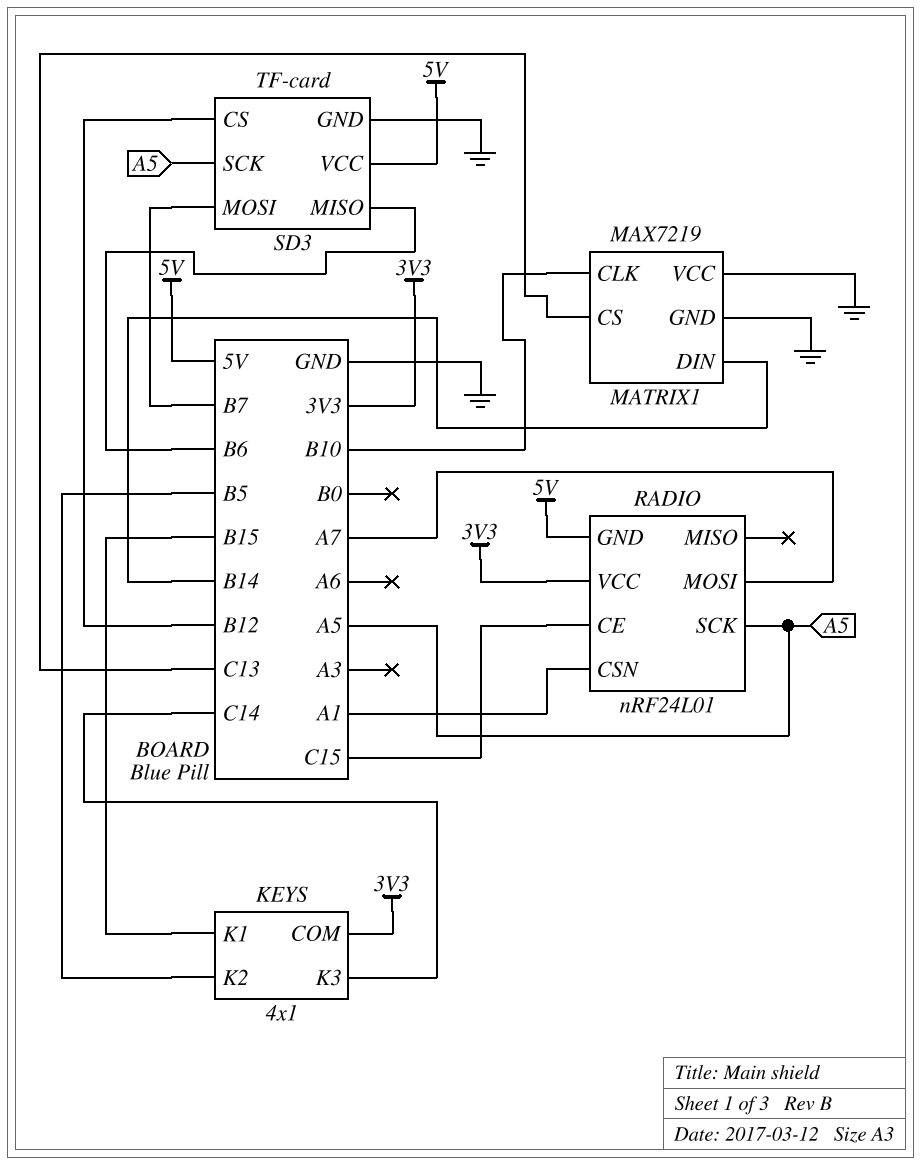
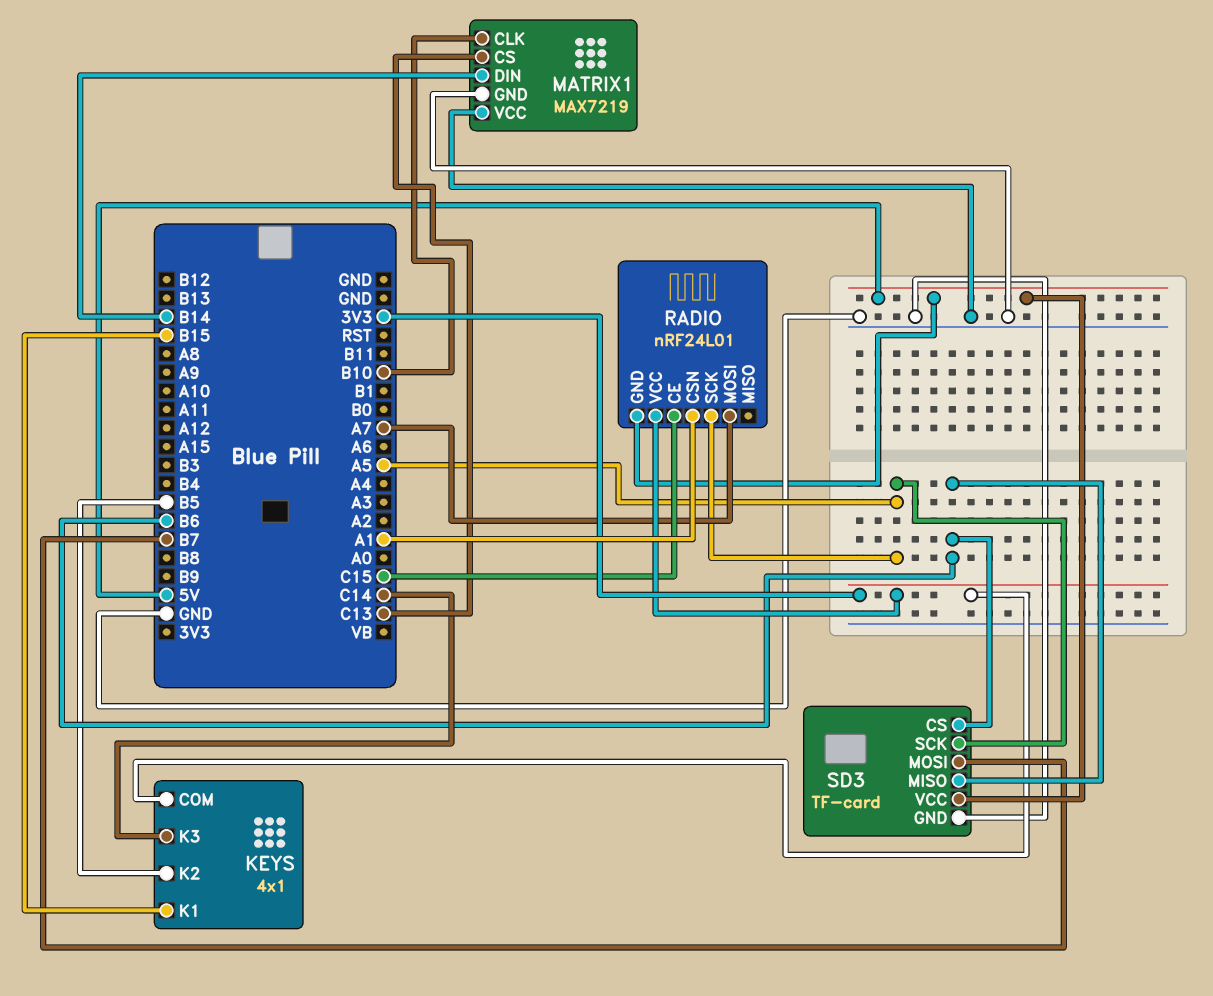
SD3 pin CS: B12 -> B6

